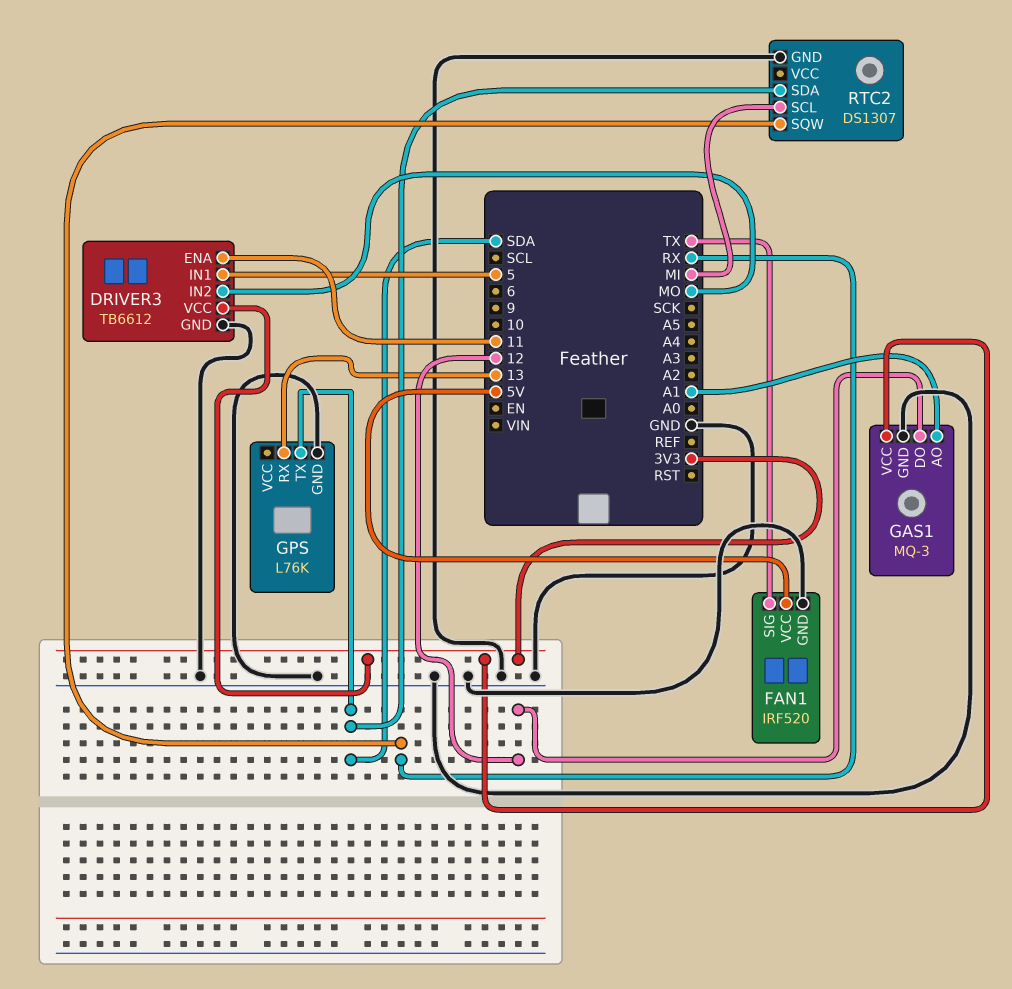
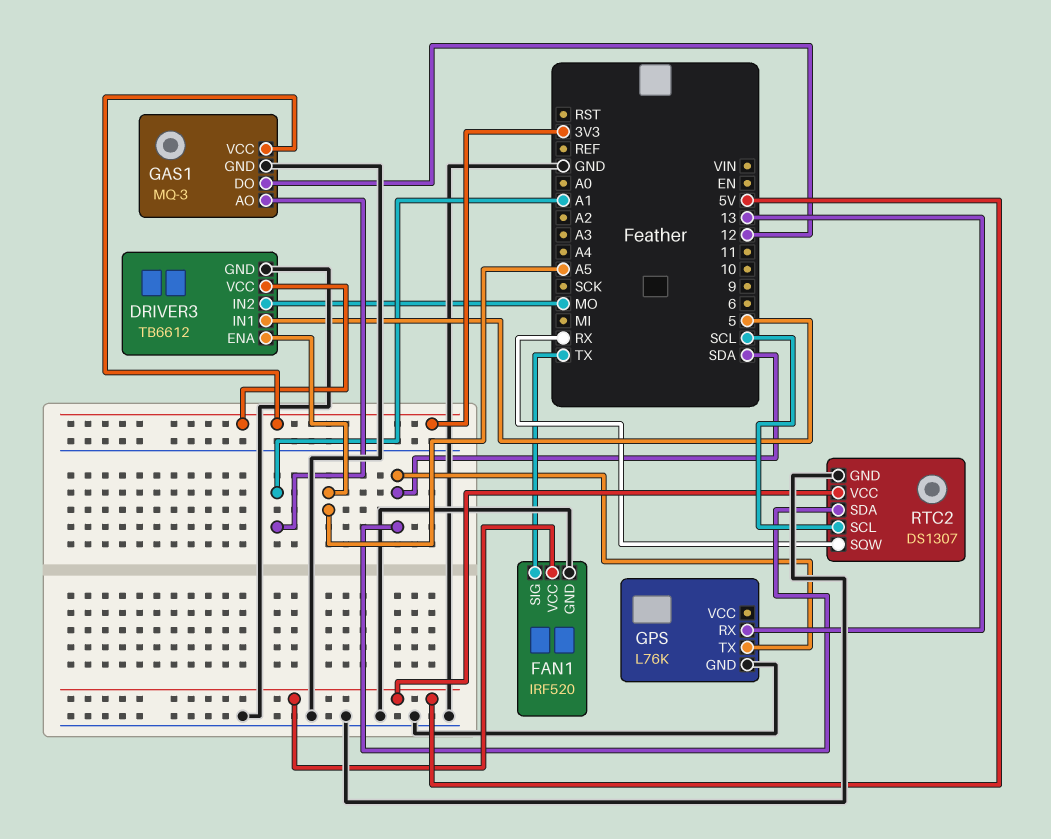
DRIVER3 pin ENA: 11 -> A5
RTC2 pin SCL: MI -> SCL
RTC2 pin VCC: none -> 5V

